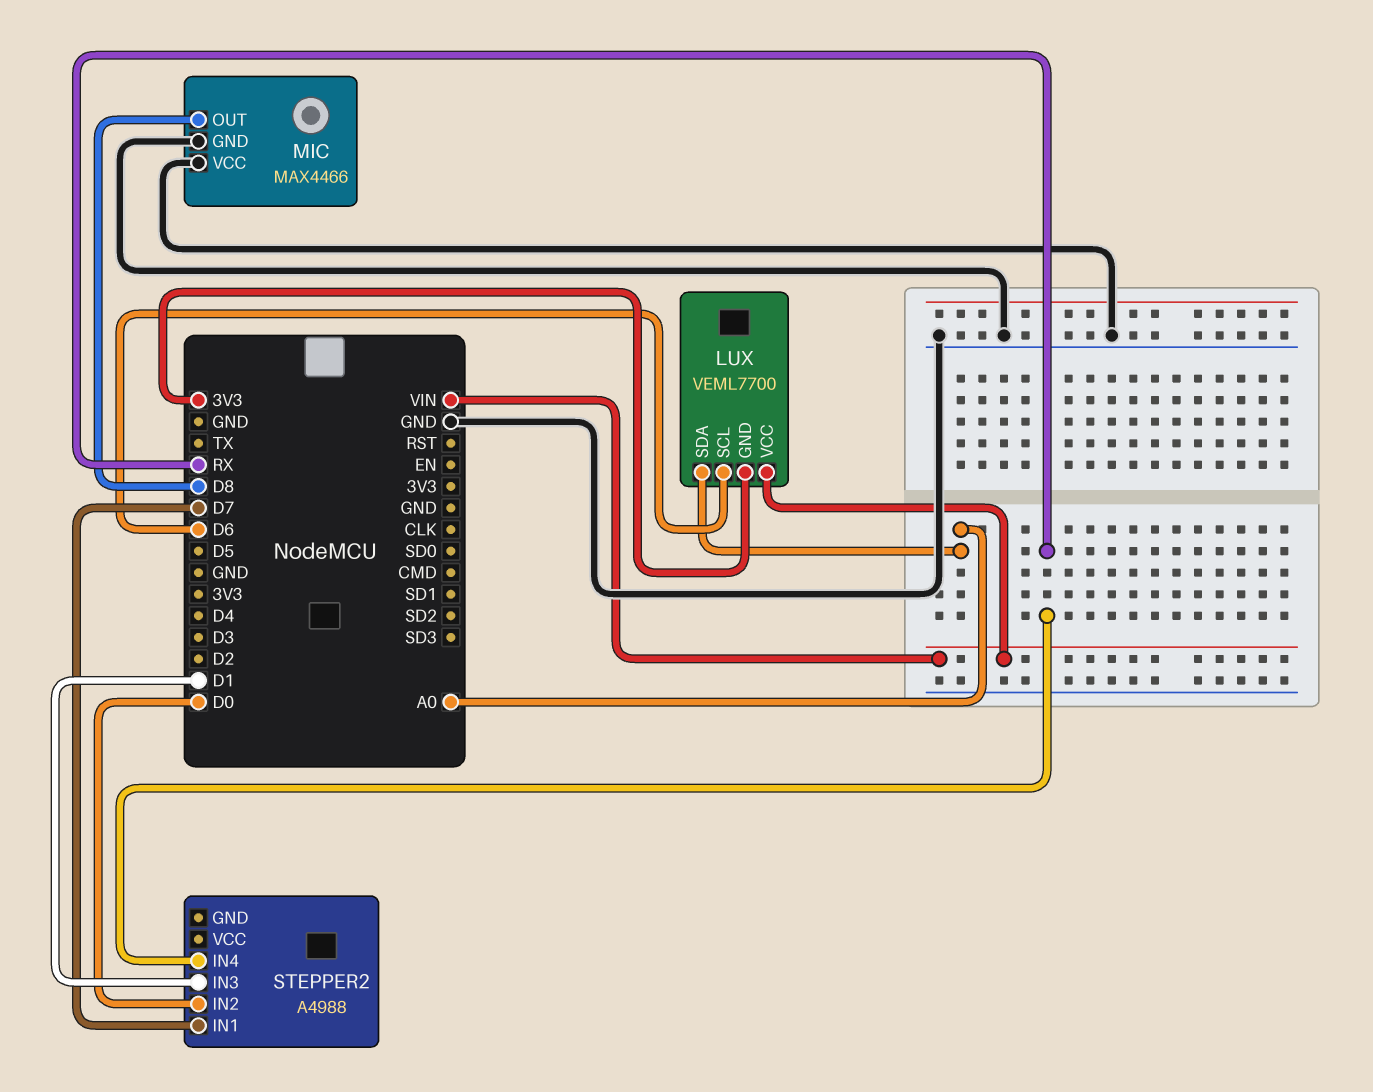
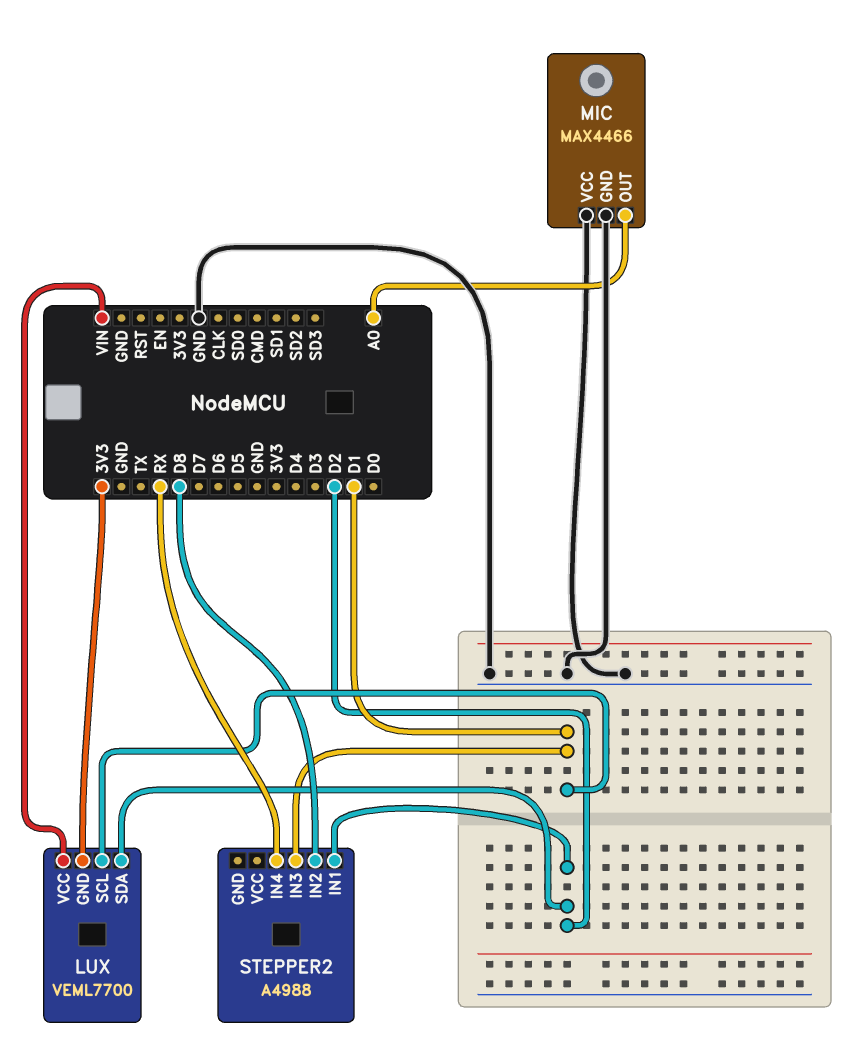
LUX pin SCL: D6 -> D1
LUX pin SDA: A0 -> D2
MIC pin OUT: D8 -> A0
STEPPER2 pin IN1: D7 -> D2
STEPPER2 pin IN2: D0 -> D8

